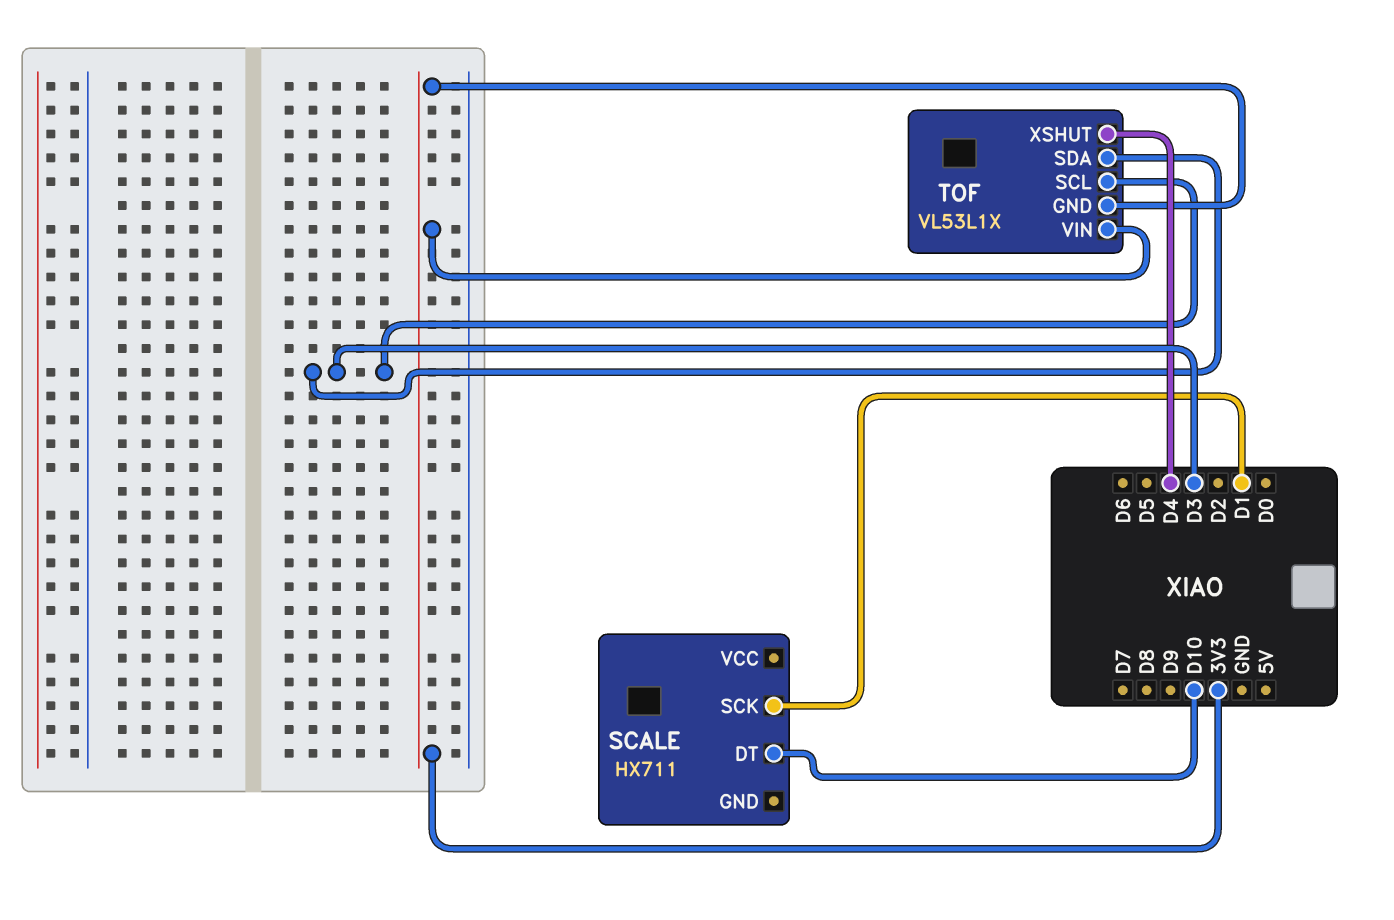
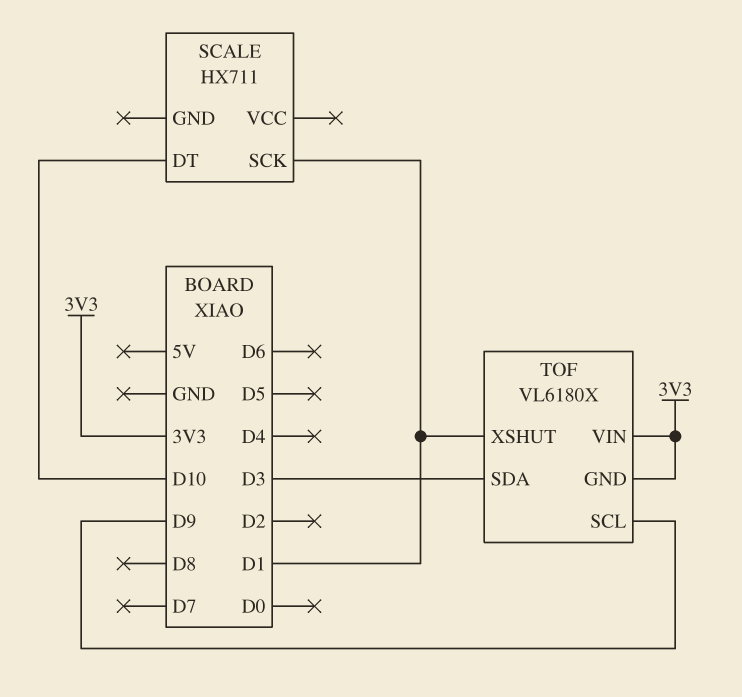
TOF: VL53L1X -> VL6180X
TOF pin SCL: D3 -> D9
TOF pin XSHUT: D4 -> D1

